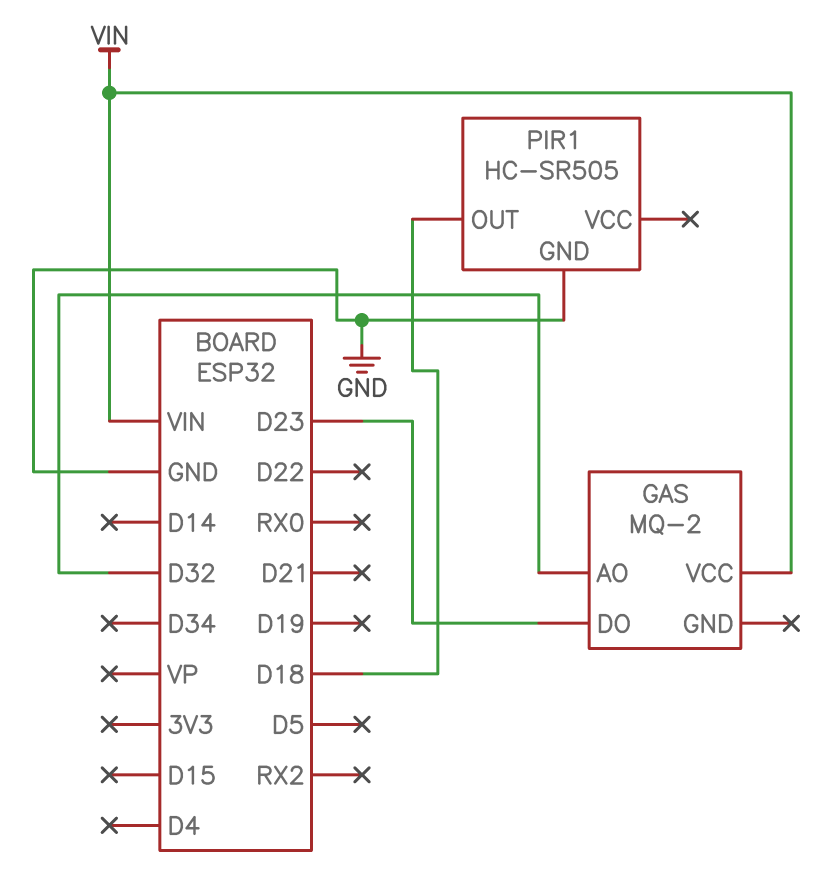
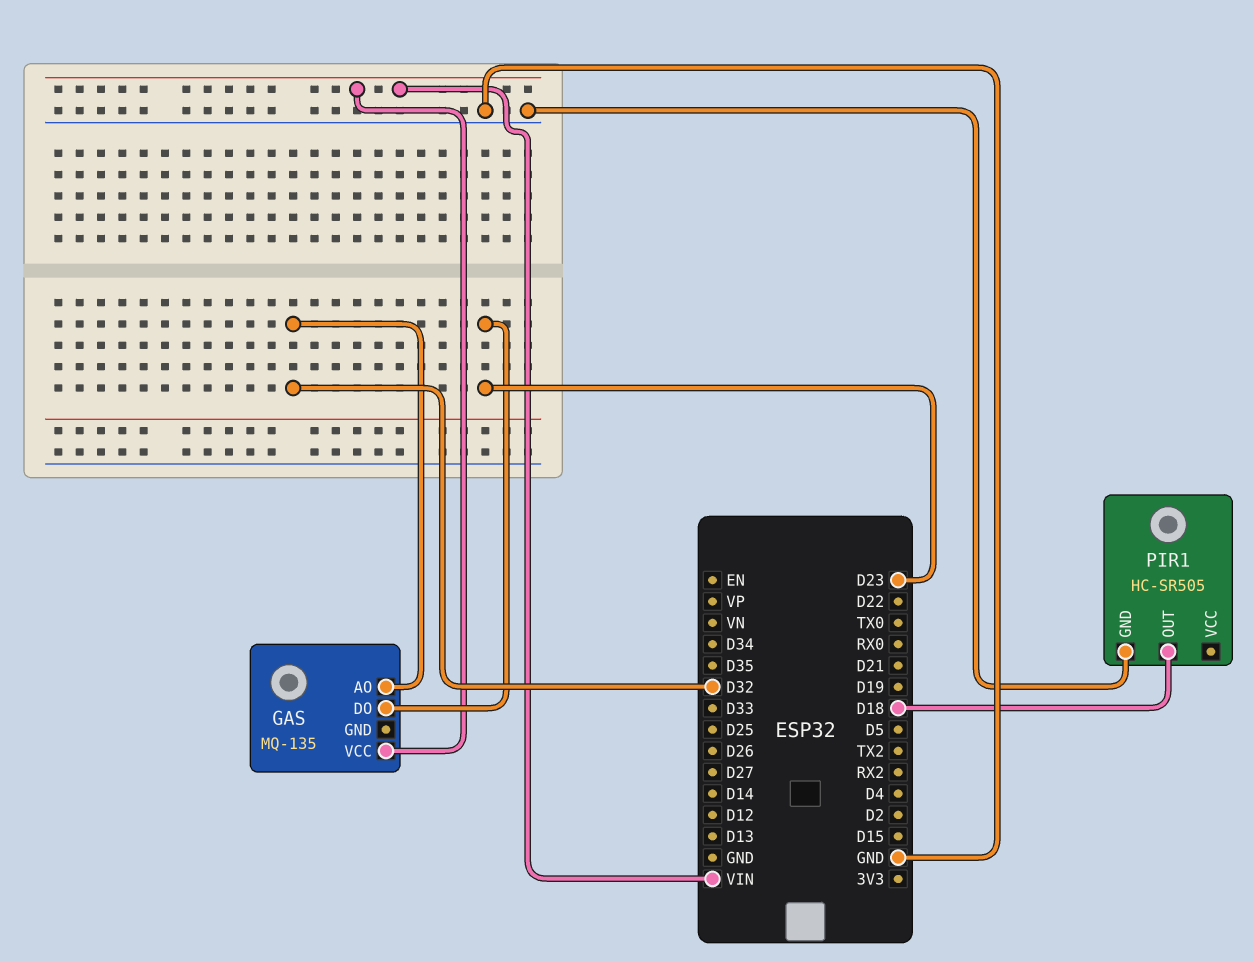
GAS: MQ-2 -> MQ-135

